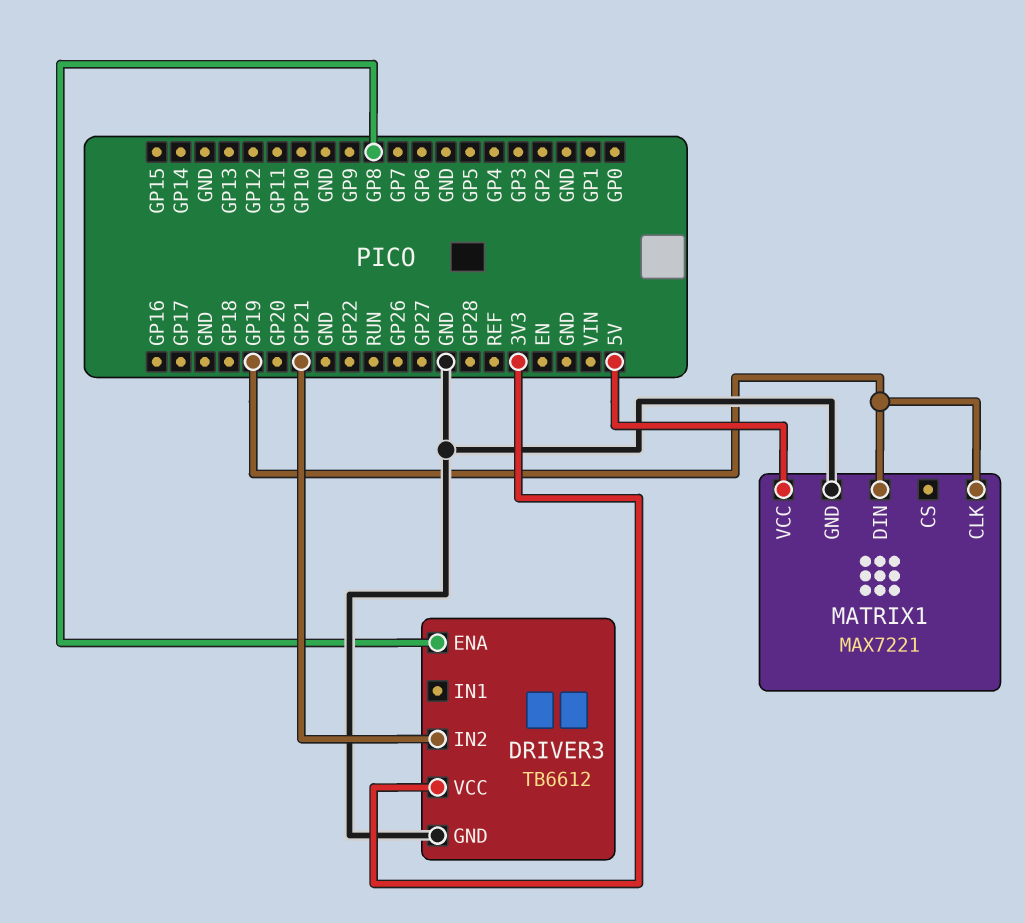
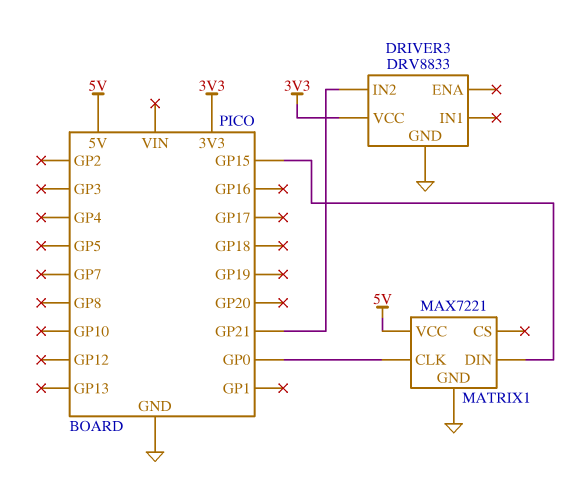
DRIVER3: TB6612 -> DRV8833
DRIVER3 pin ENA: GP8 -> none
MATRIX1 pin CLK: GP19 -> GP0
MATRIX1 pin DIN: GP19 -> GP15

